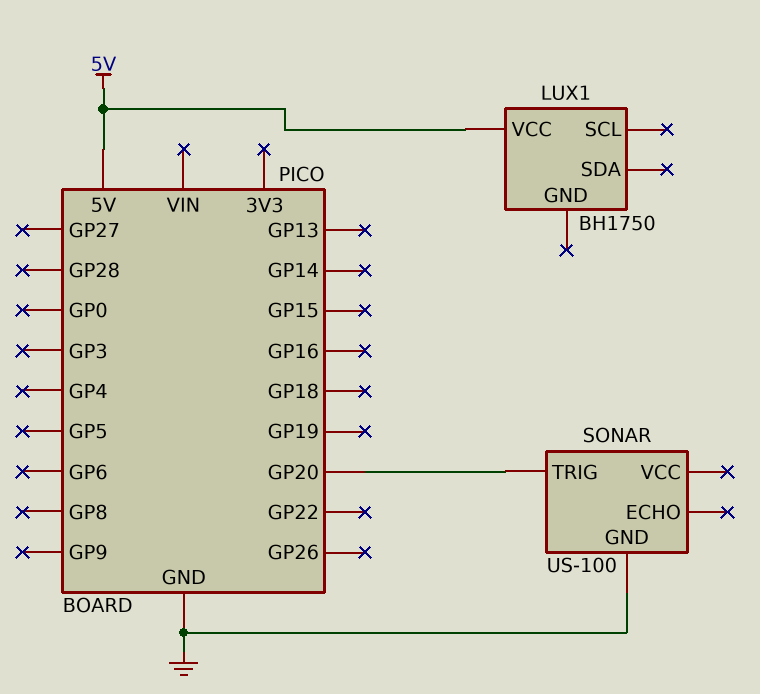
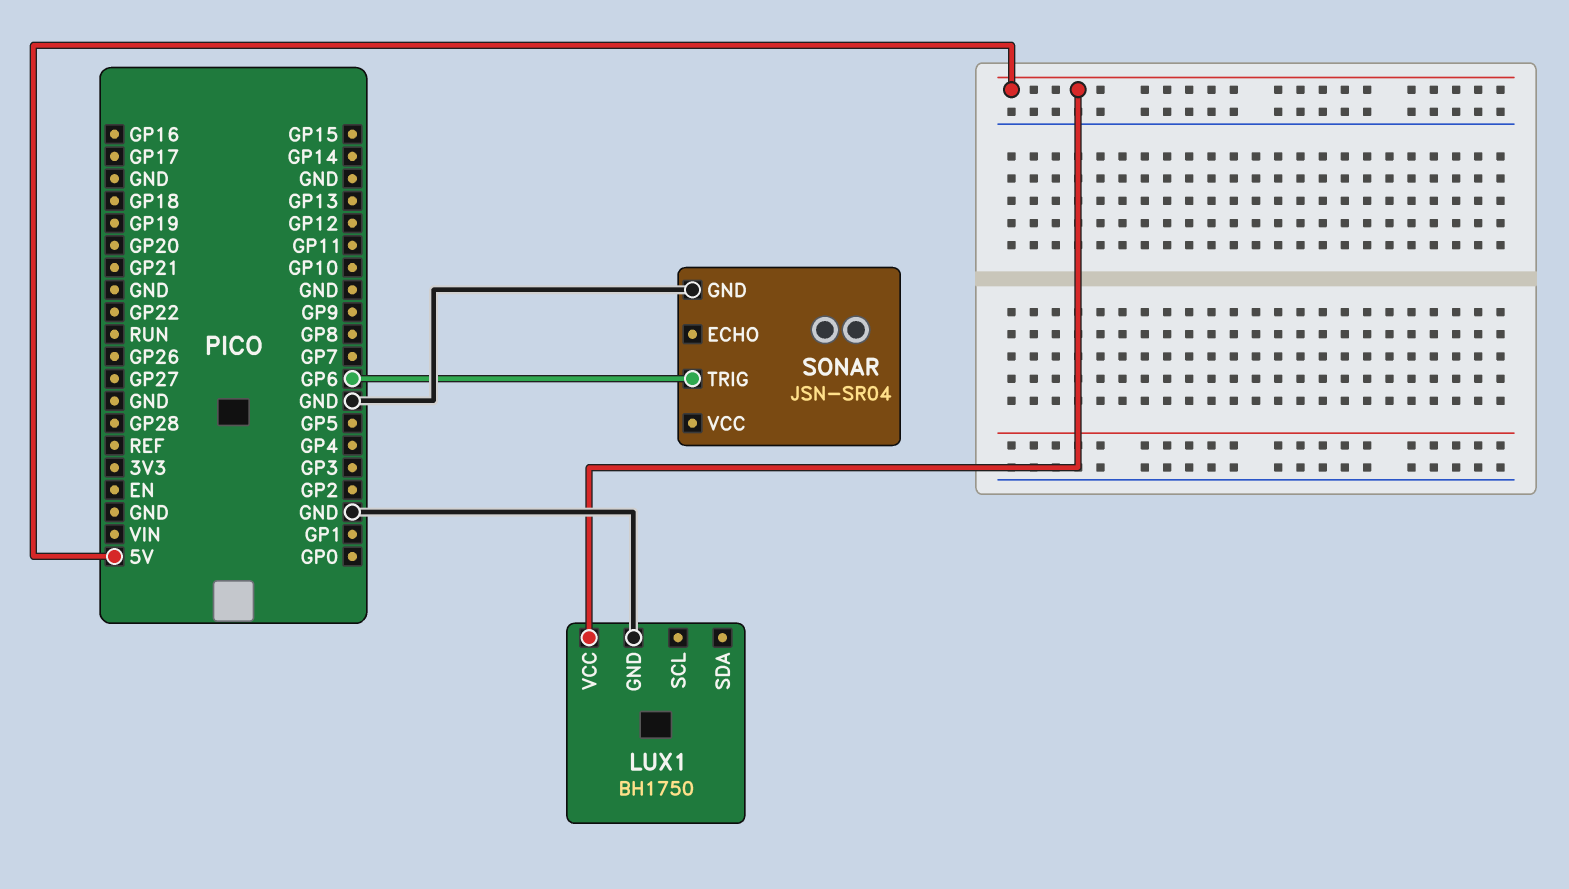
LUX1 pin GND: none -> GND
SONAR: US-100 -> JSN-SR04
SONAR pin TRIG: GP20 -> GP6

